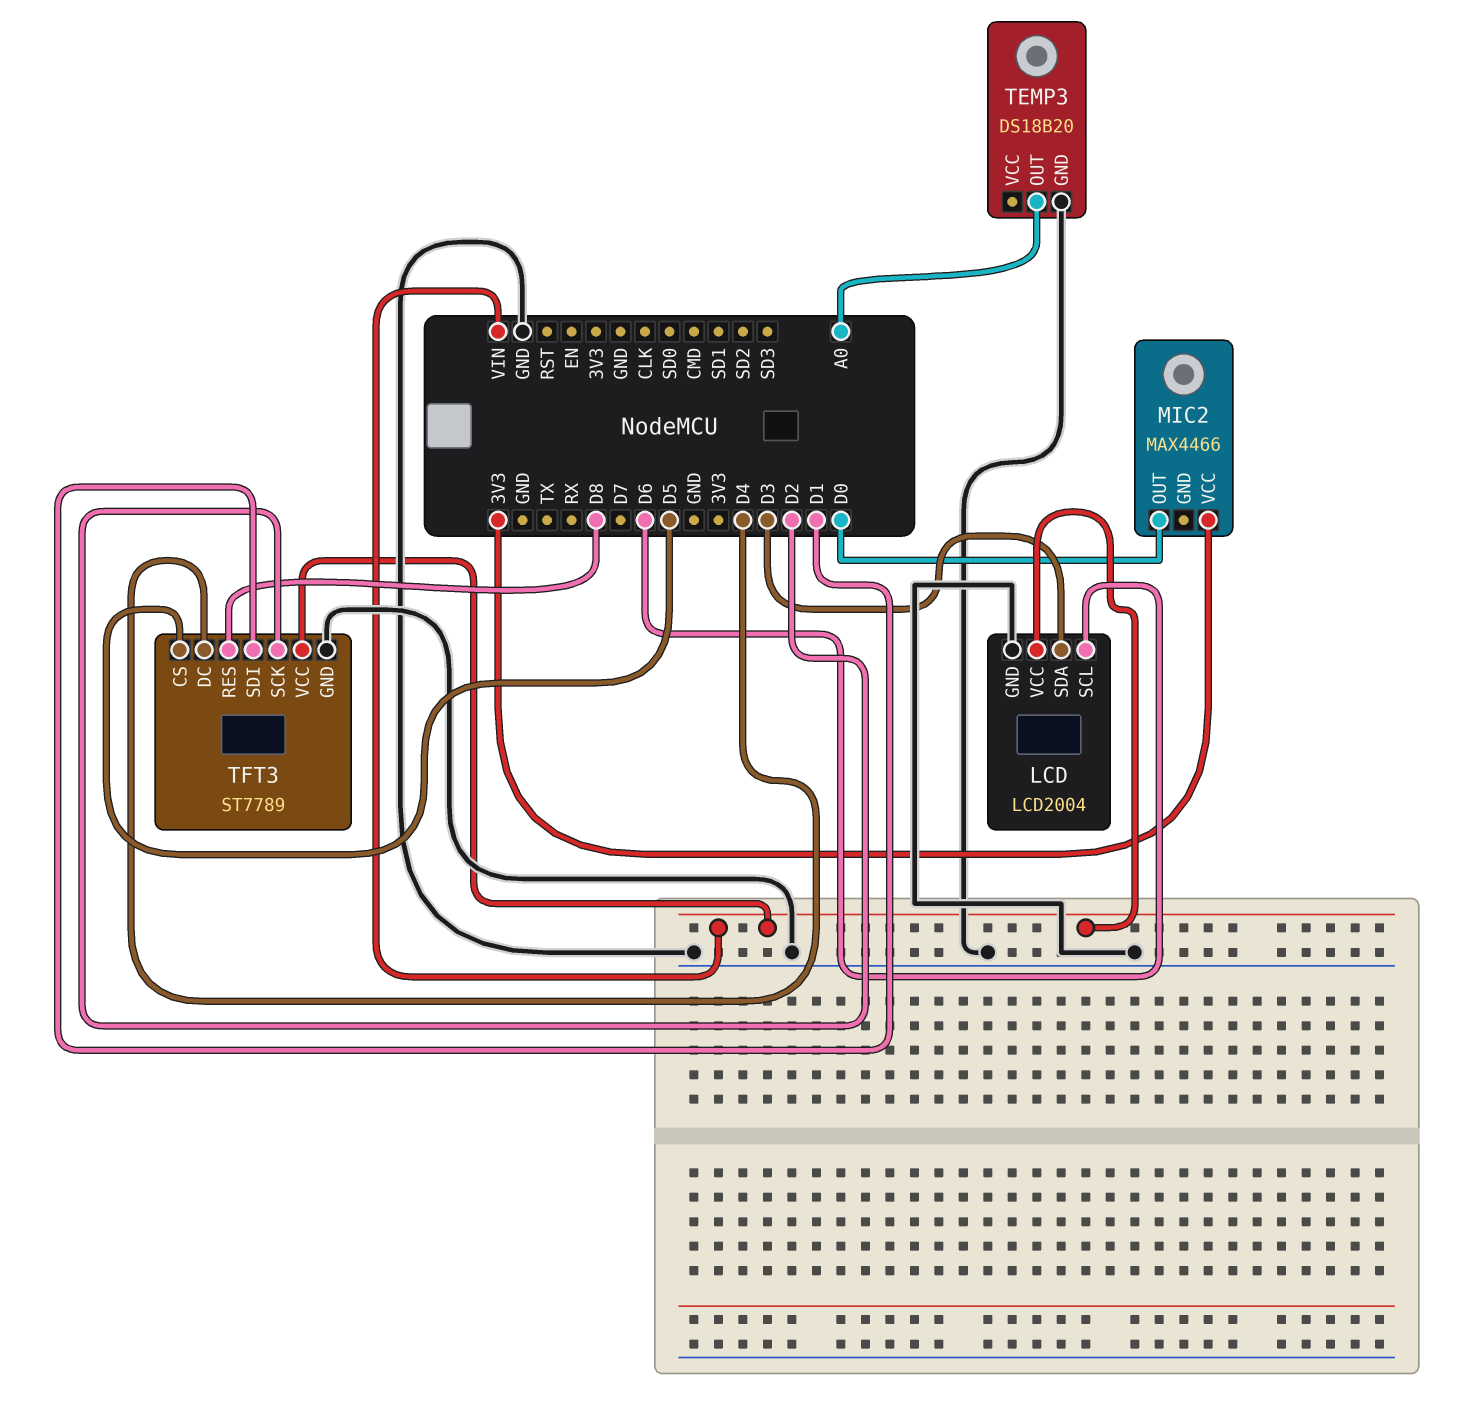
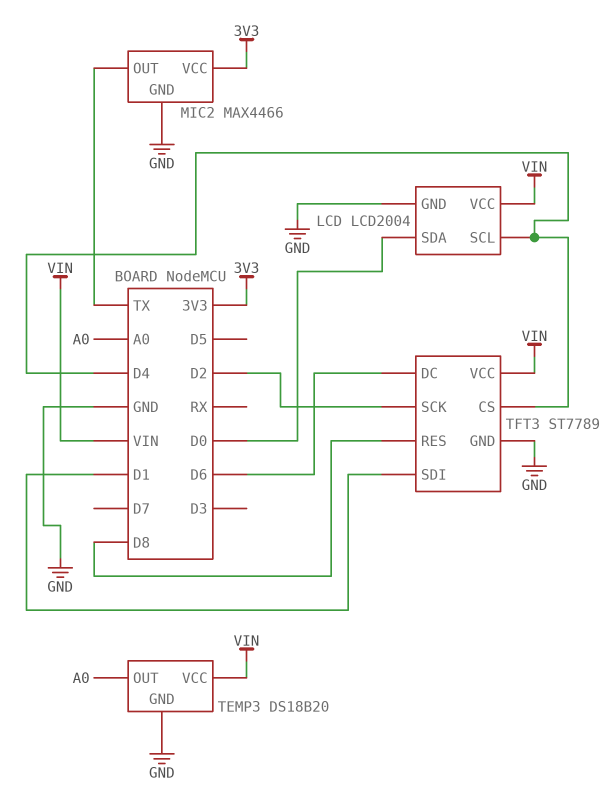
LCD pin SCL: D6 -> D4
LCD pin SDA: D3 -> D0
MIC2 pin GND: none -> GND
MIC2 pin OUT: D0 -> TX
TEMP3 pin VCC: none -> VIN
TFT3 pin CS: D5 -> D4
TFT3 pin DC: D4 -> D6

